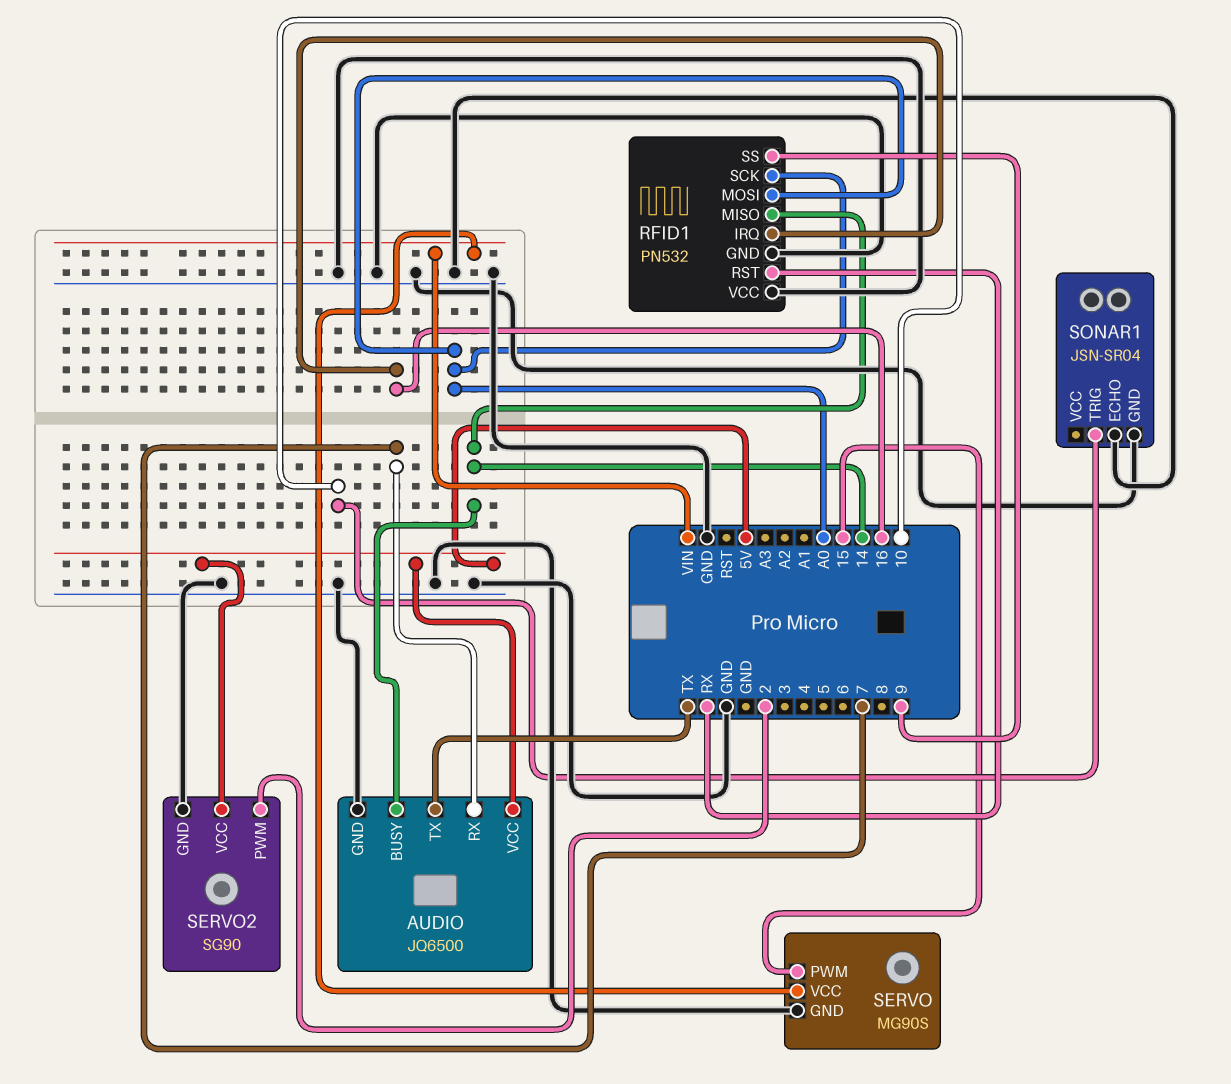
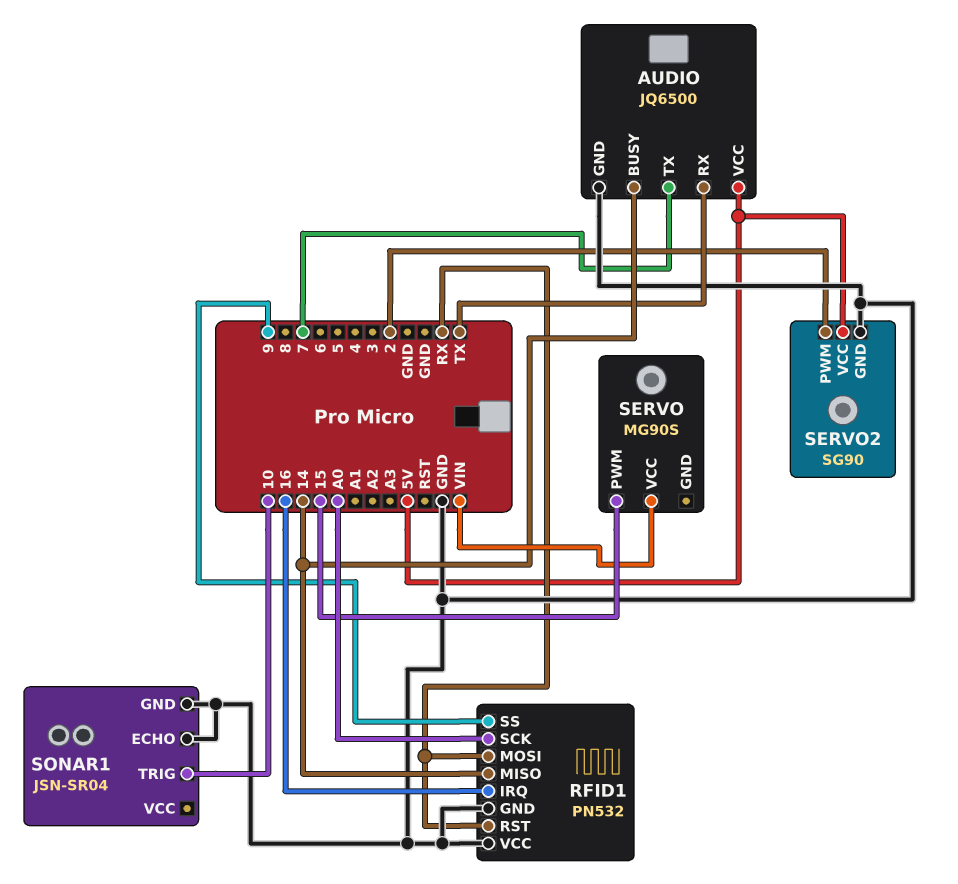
AUDIO pin RX: 7 -> TX
AUDIO pin TX: TX -> 7
RFID1 pin MOSI: A0 -> RX
SERVO pin GND: GND -> none

